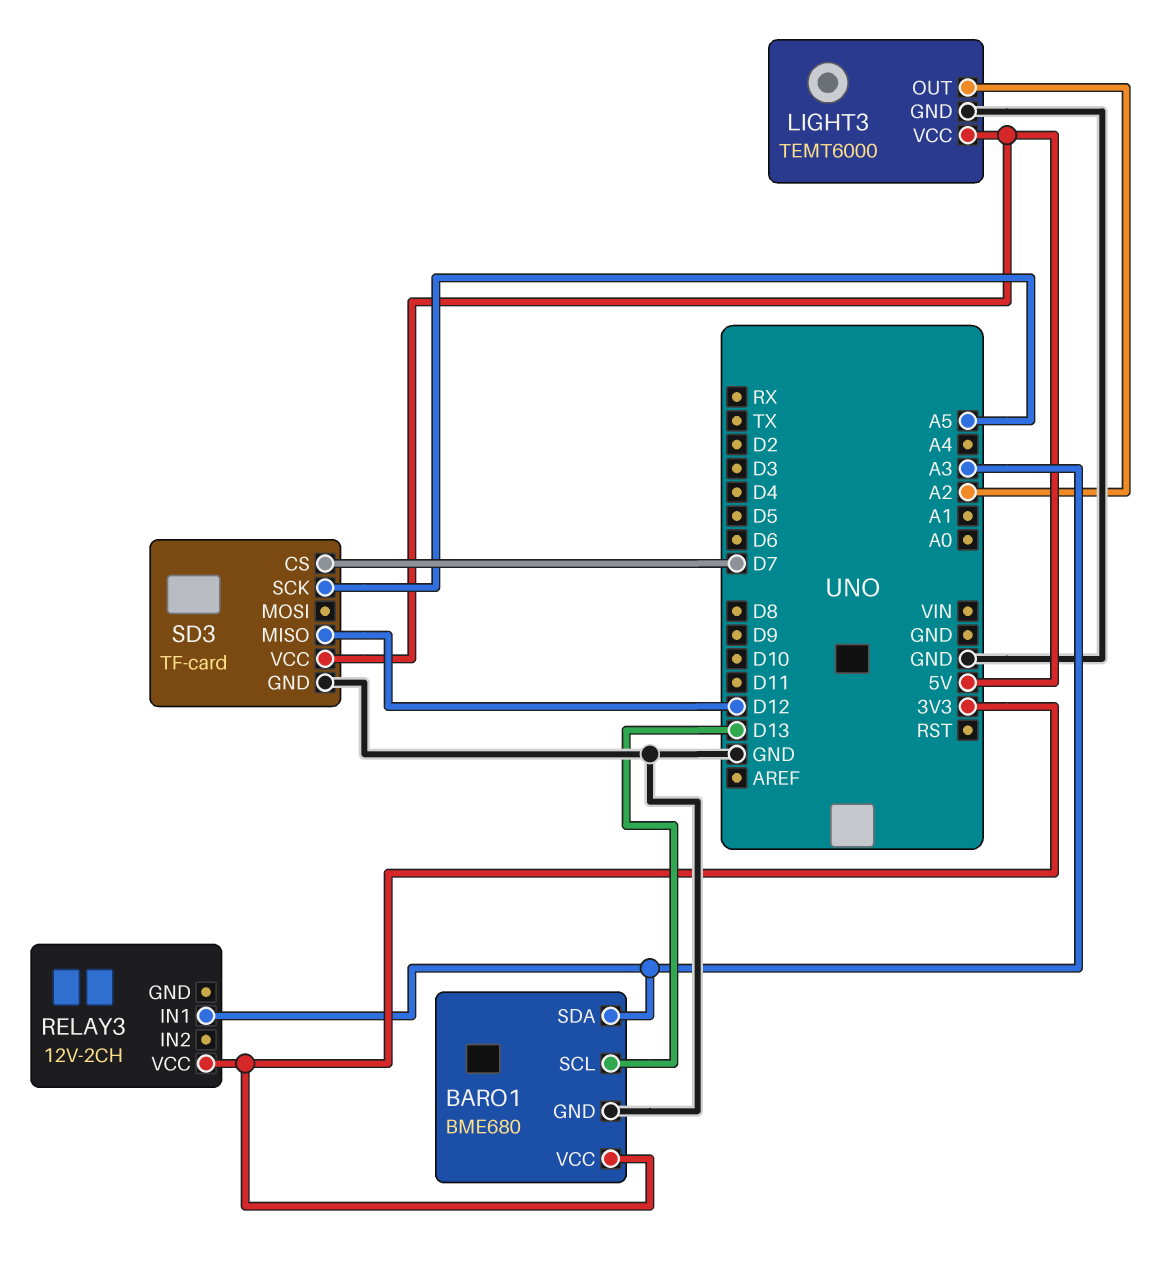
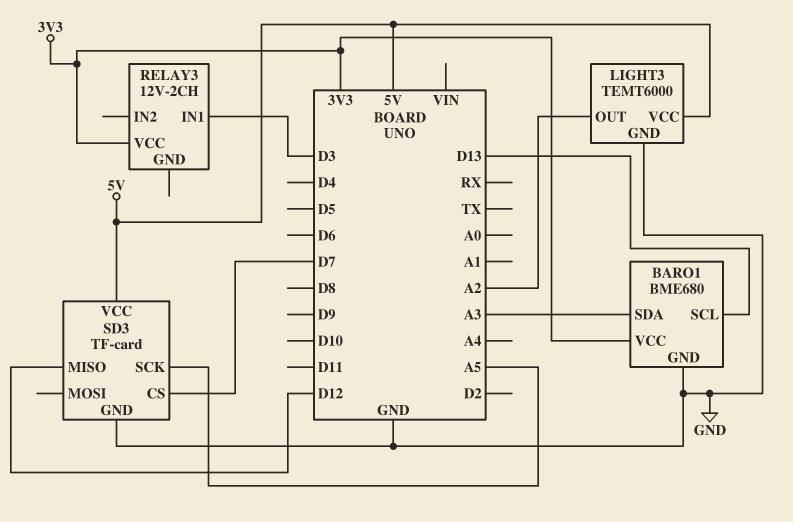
RELAY3 pin IN1: A3 -> D3

